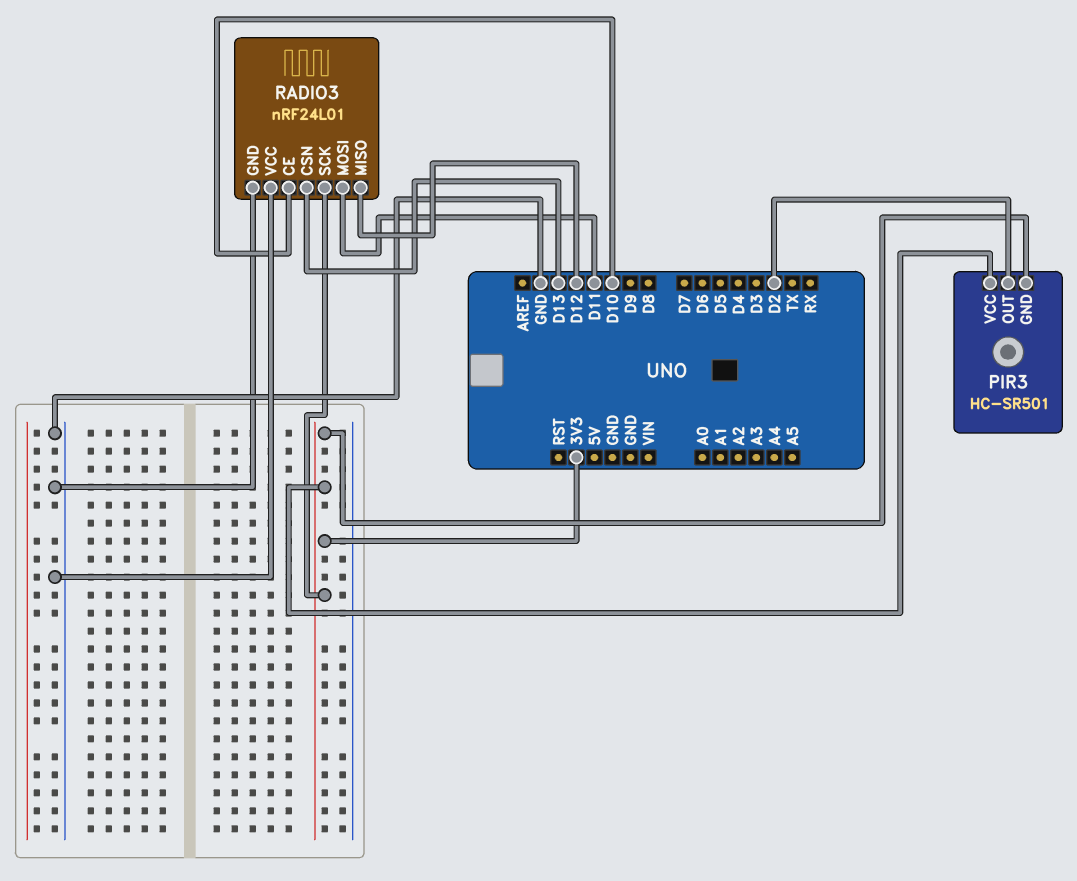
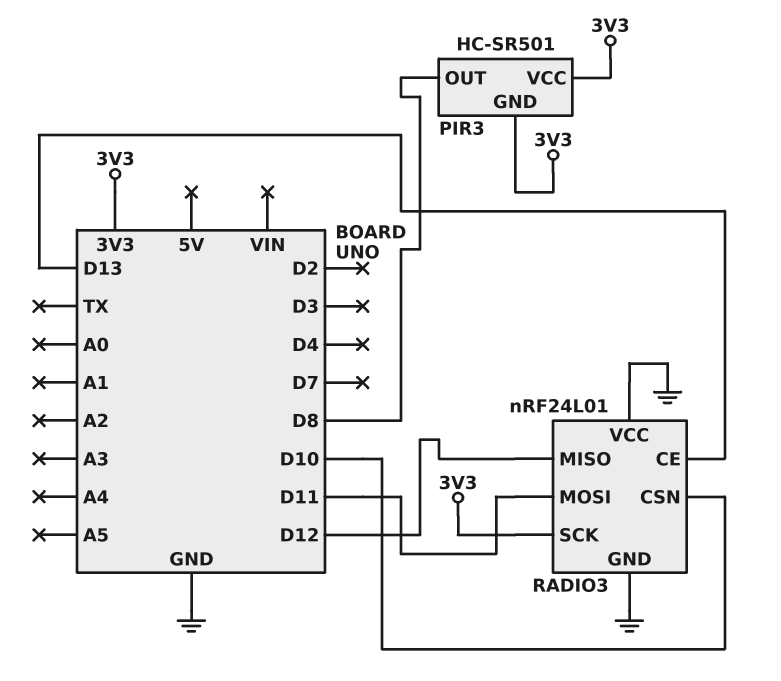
PIR3 pin OUT: D2 -> D8
RADIO3 pin CE: D10 -> D13
RADIO3 pin CSN: D13 -> D10

